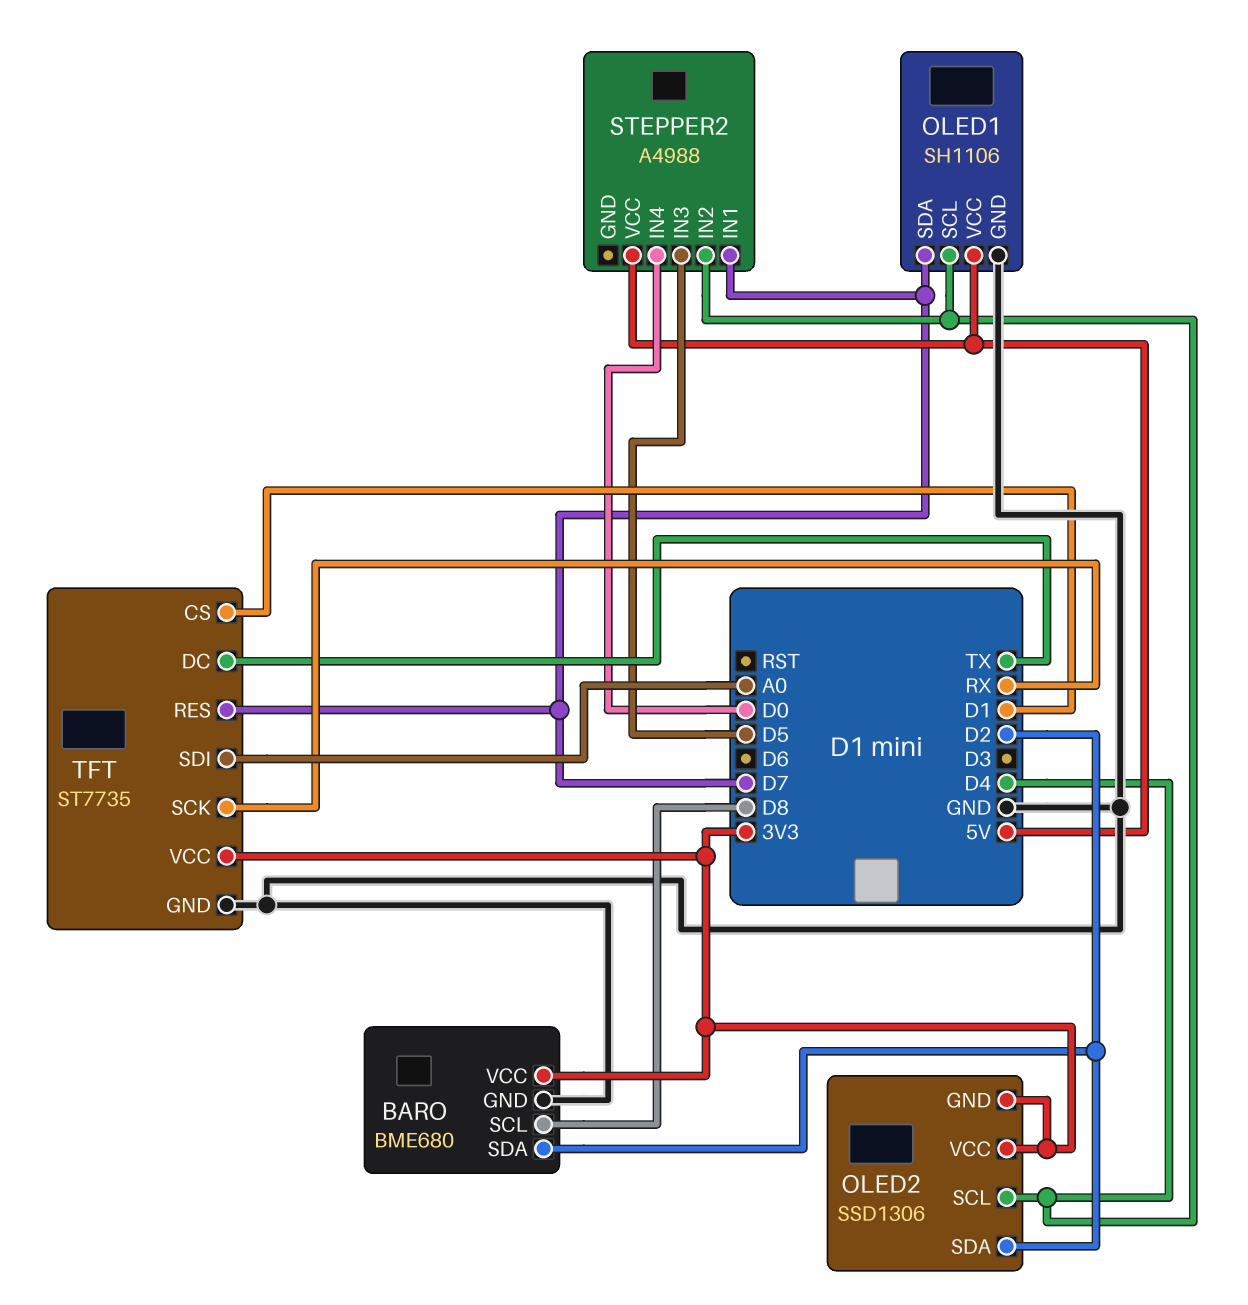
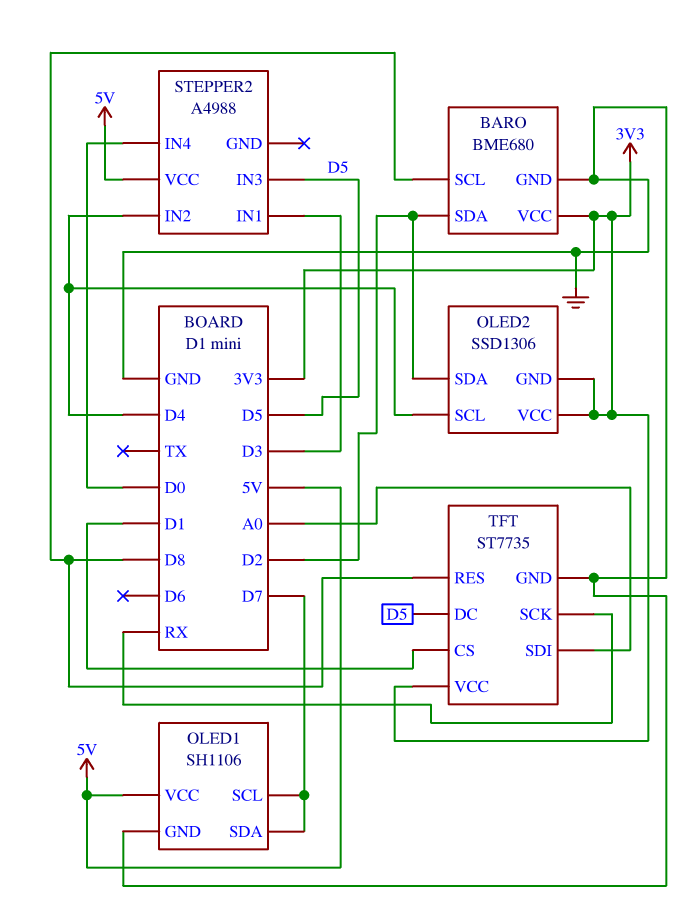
OLED1 pin SCL: D4 -> D7
STEPPER2 pin IN1: D7 -> D3
TFT pin DC: TX -> D5
TFT pin RES: D7 -> D8

